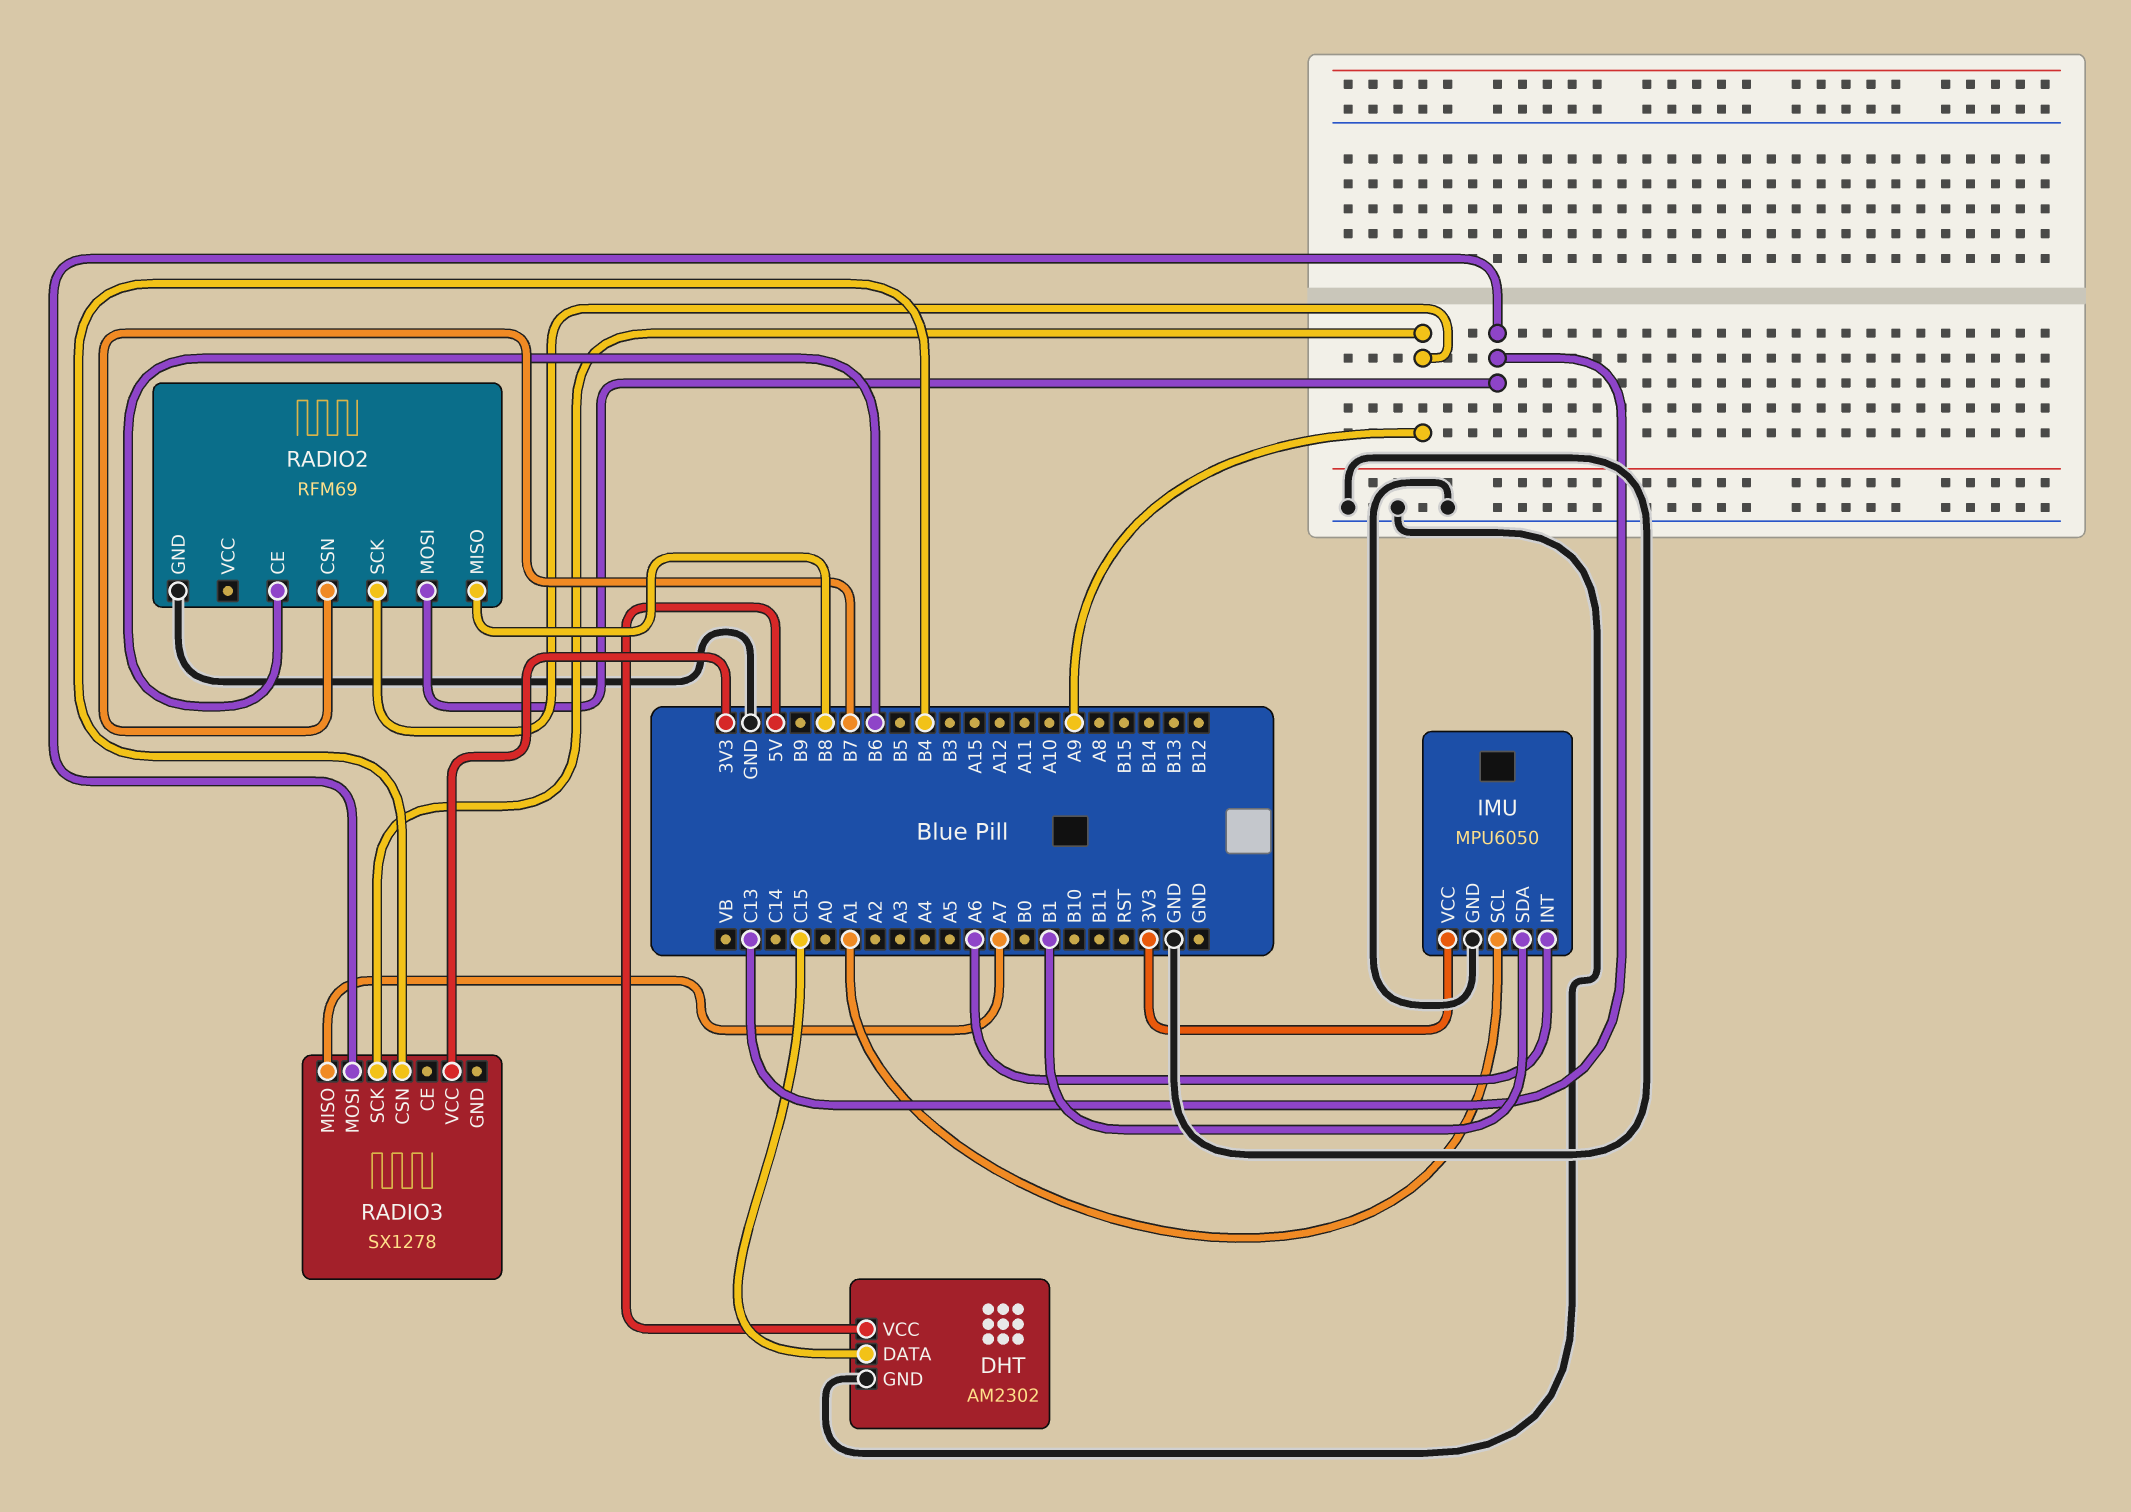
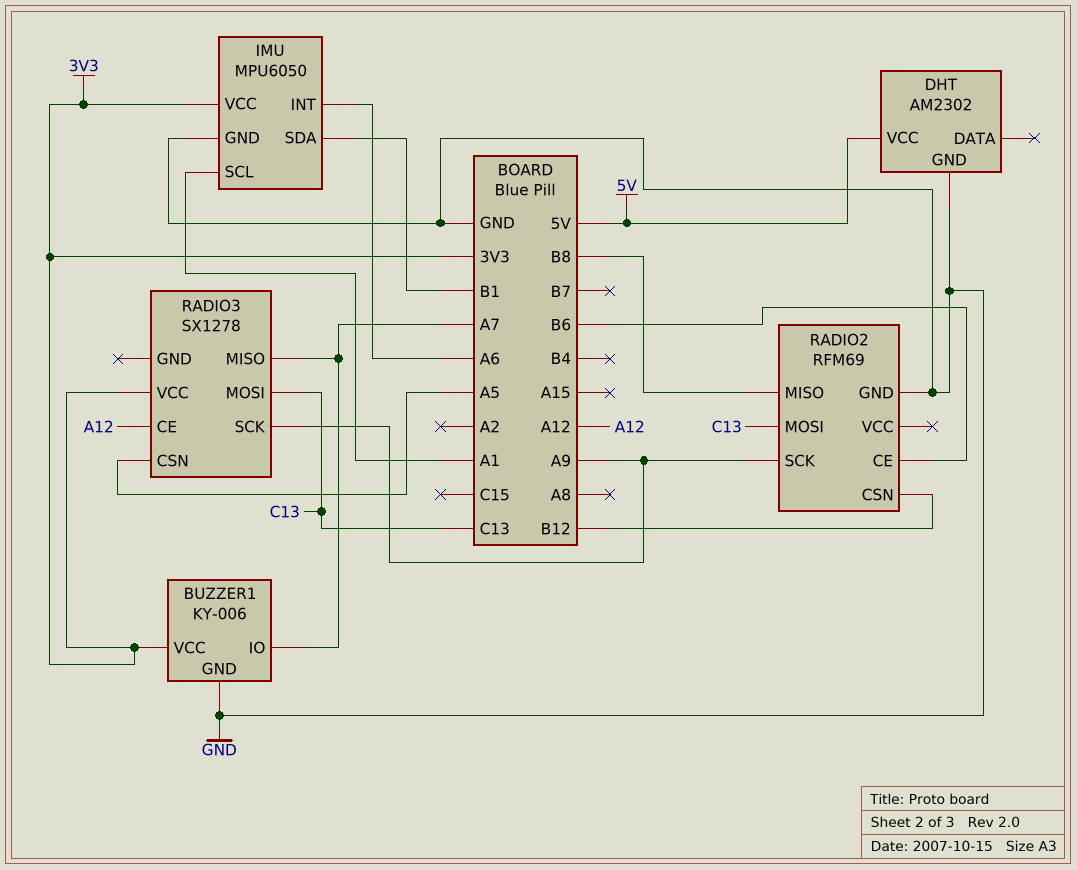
BUZZER1: none -> KY-006
BUZZER1 pin GND: none -> GND
BUZZER1 pin IO: none -> A7
BUZZER1 pin VCC: none -> 3V3
DHT pin DATA: C15 -> none
RADIO2 pin CSN: B7 -> B12
RADIO3 pin CE: none -> A12
RADIO3 pin CSN: B4 -> A5

